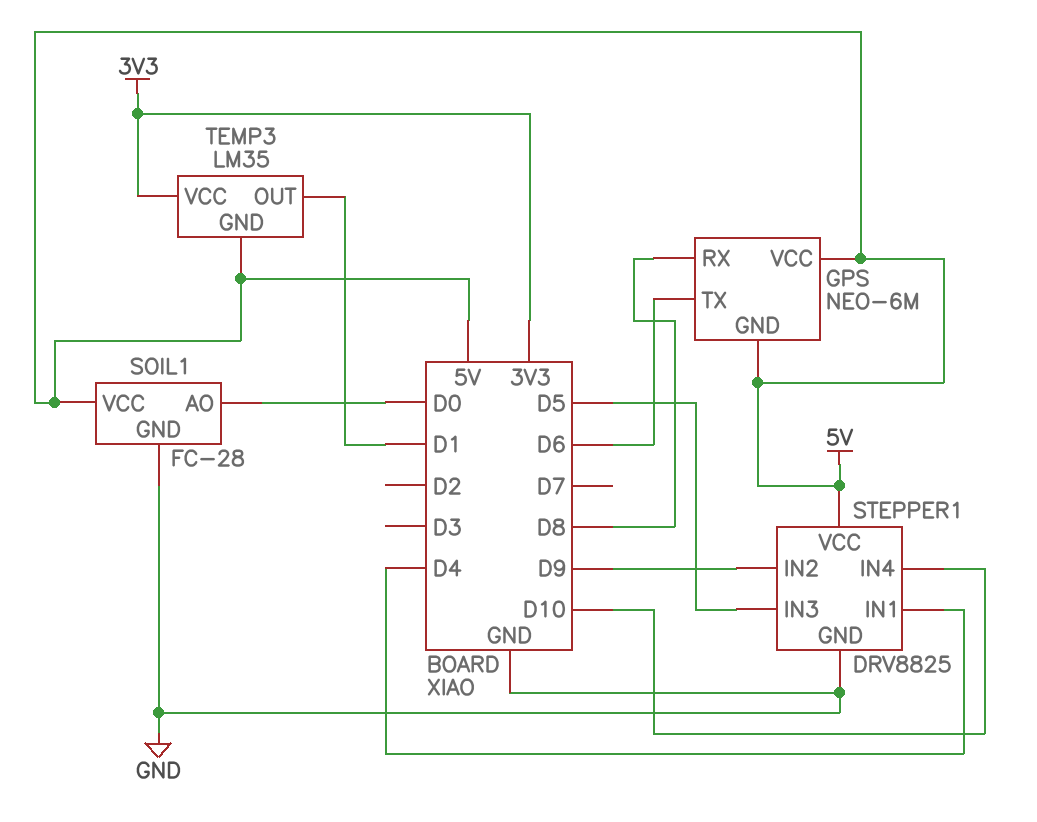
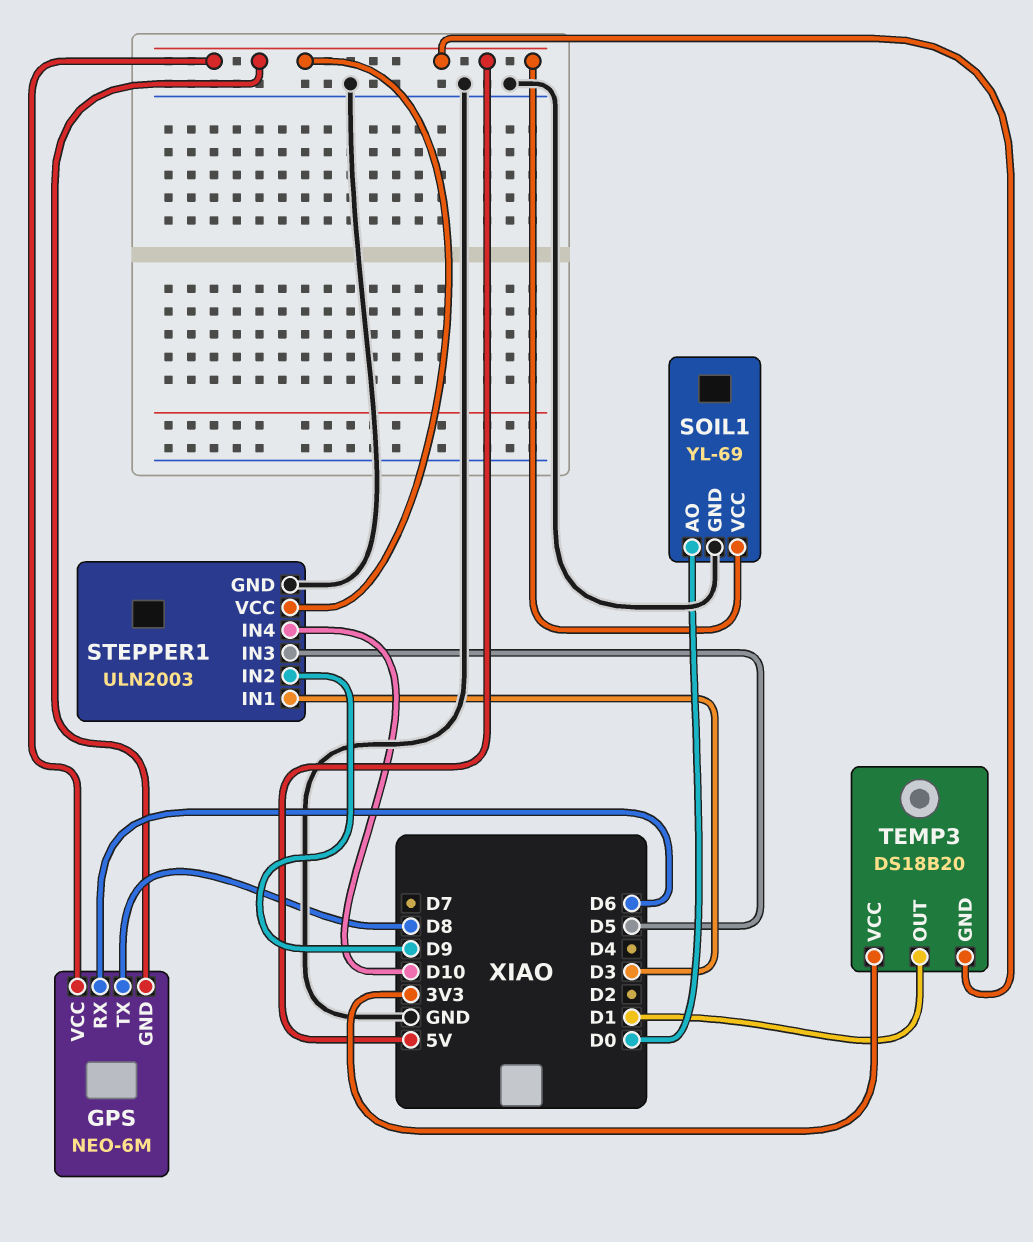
GPS pin RX: D8 -> D6
GPS pin TX: D6 -> D8
SOIL1: FC-28 -> YL-69
STEPPER1: DRV8825 -> ULN2003
STEPPER1 pin IN1: D4 -> D3
TEMP3: LM35 -> DS18B20

